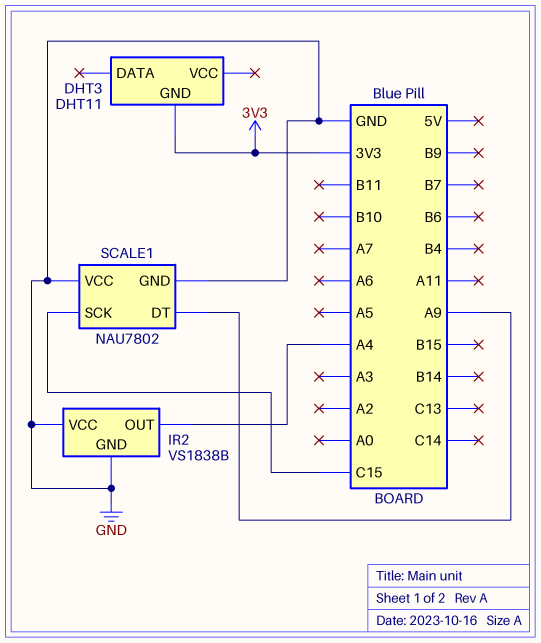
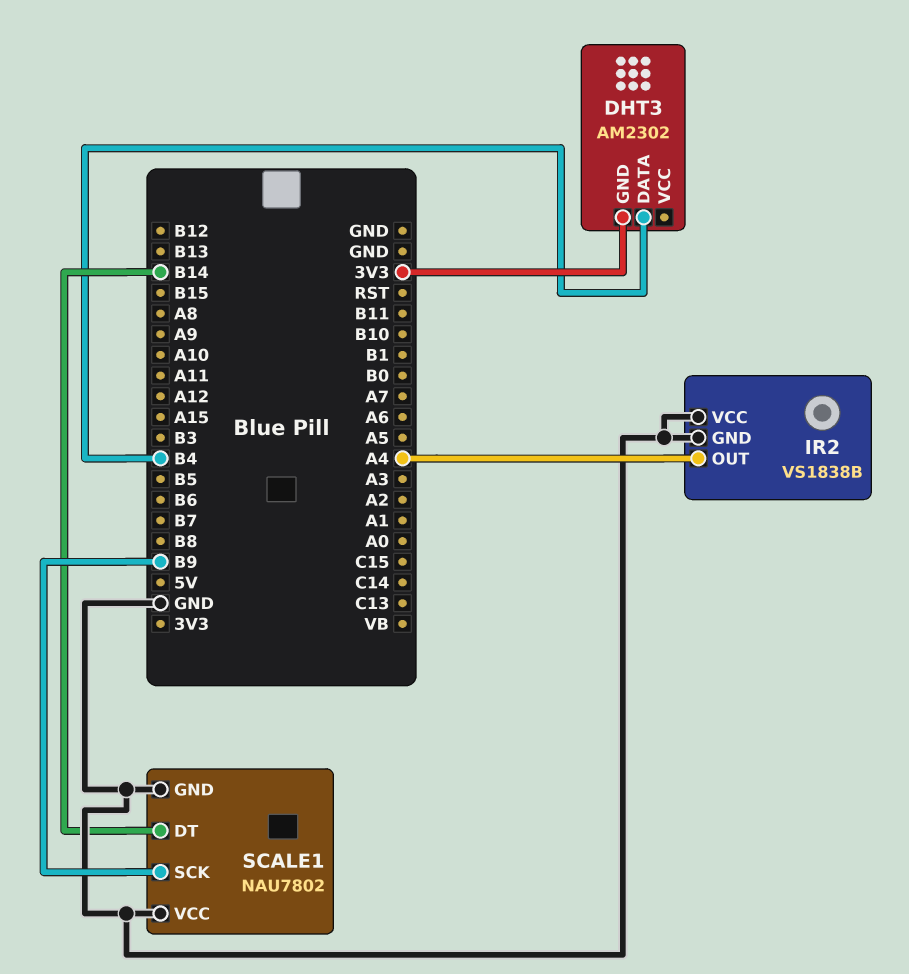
DHT3: DHT11 -> AM2302
DHT3 pin DATA: none -> B4
SCALE1 pin DT: A9 -> B14
SCALE1 pin SCK: C15 -> B9

